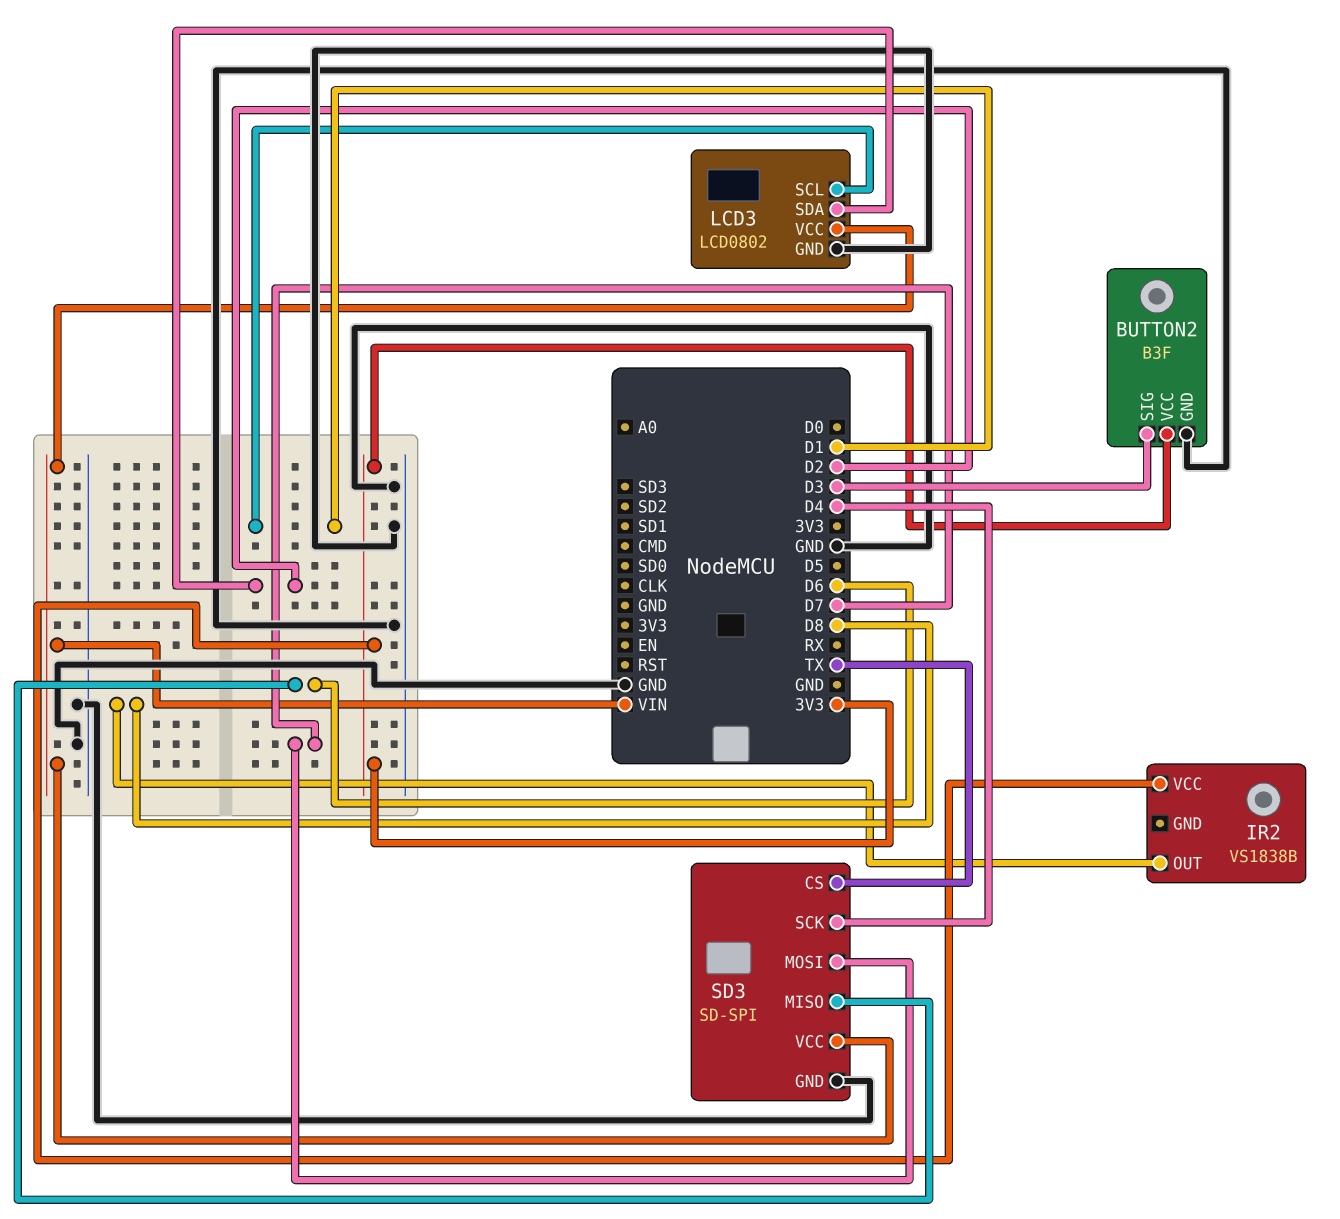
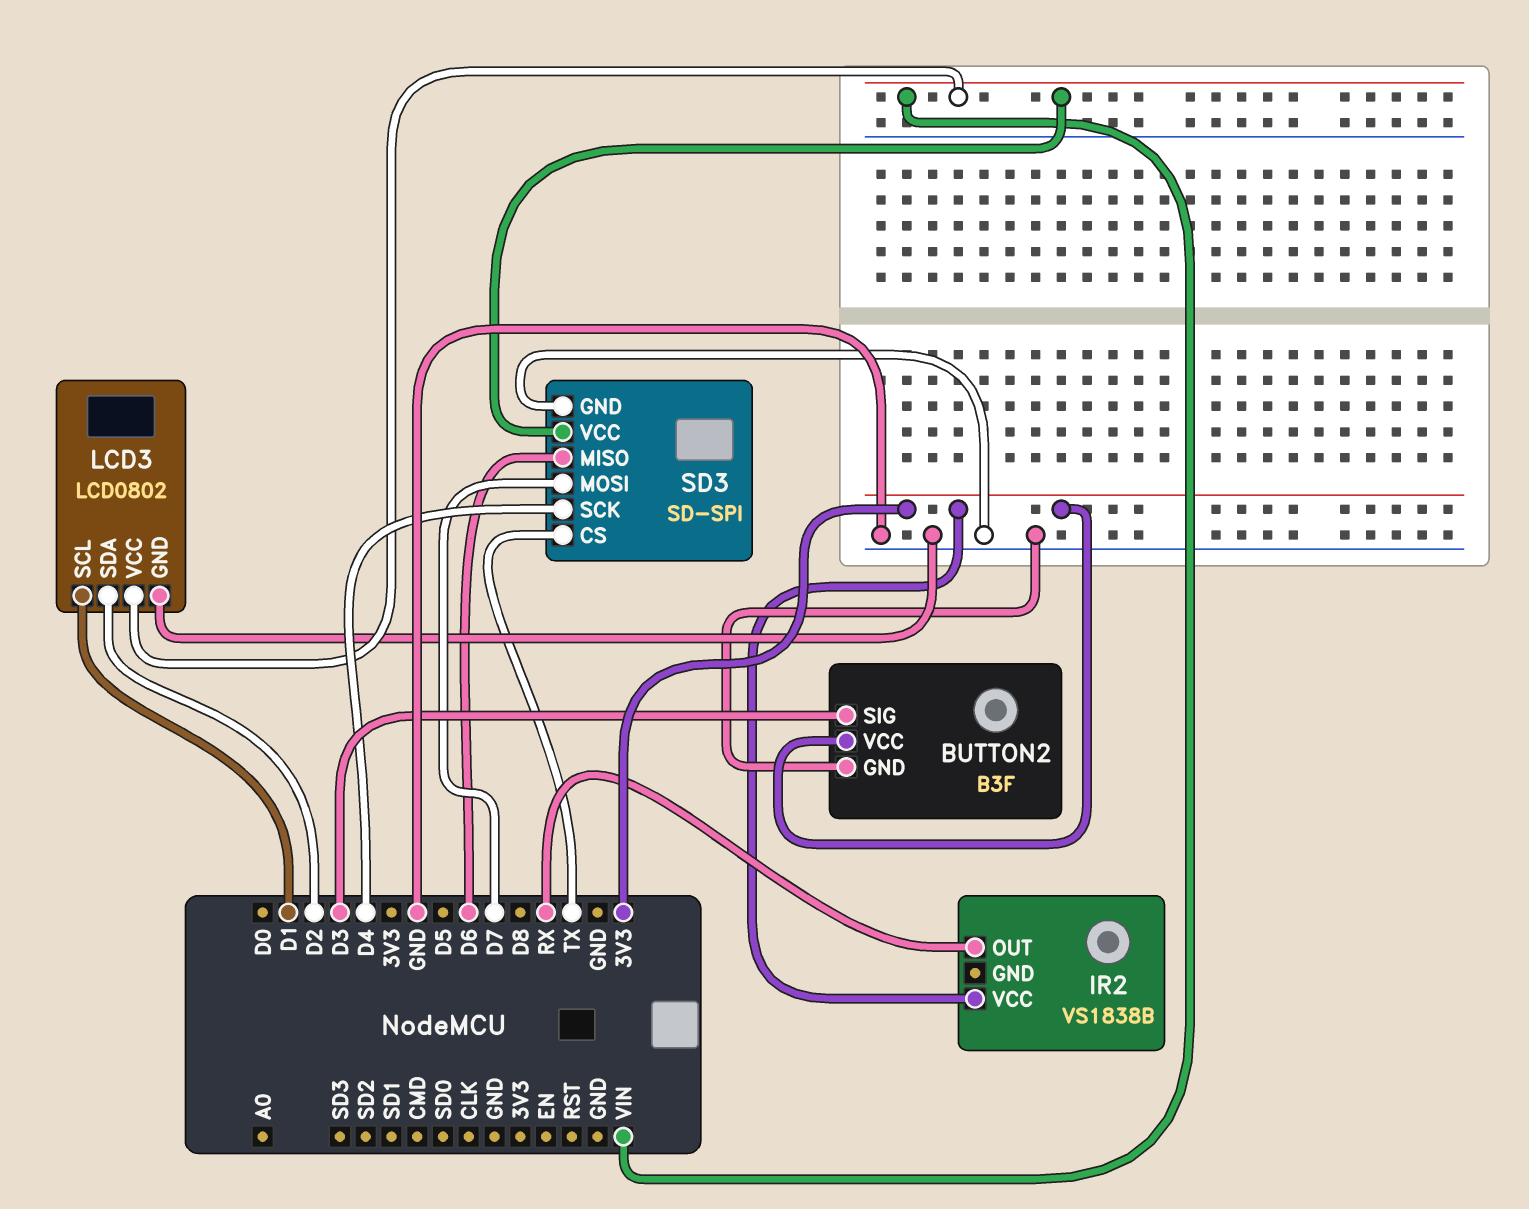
IR2 pin OUT: D8 -> RX

